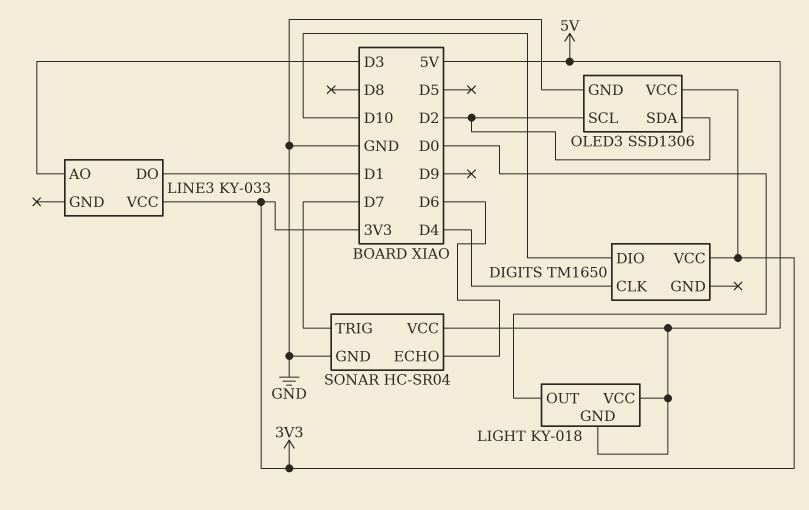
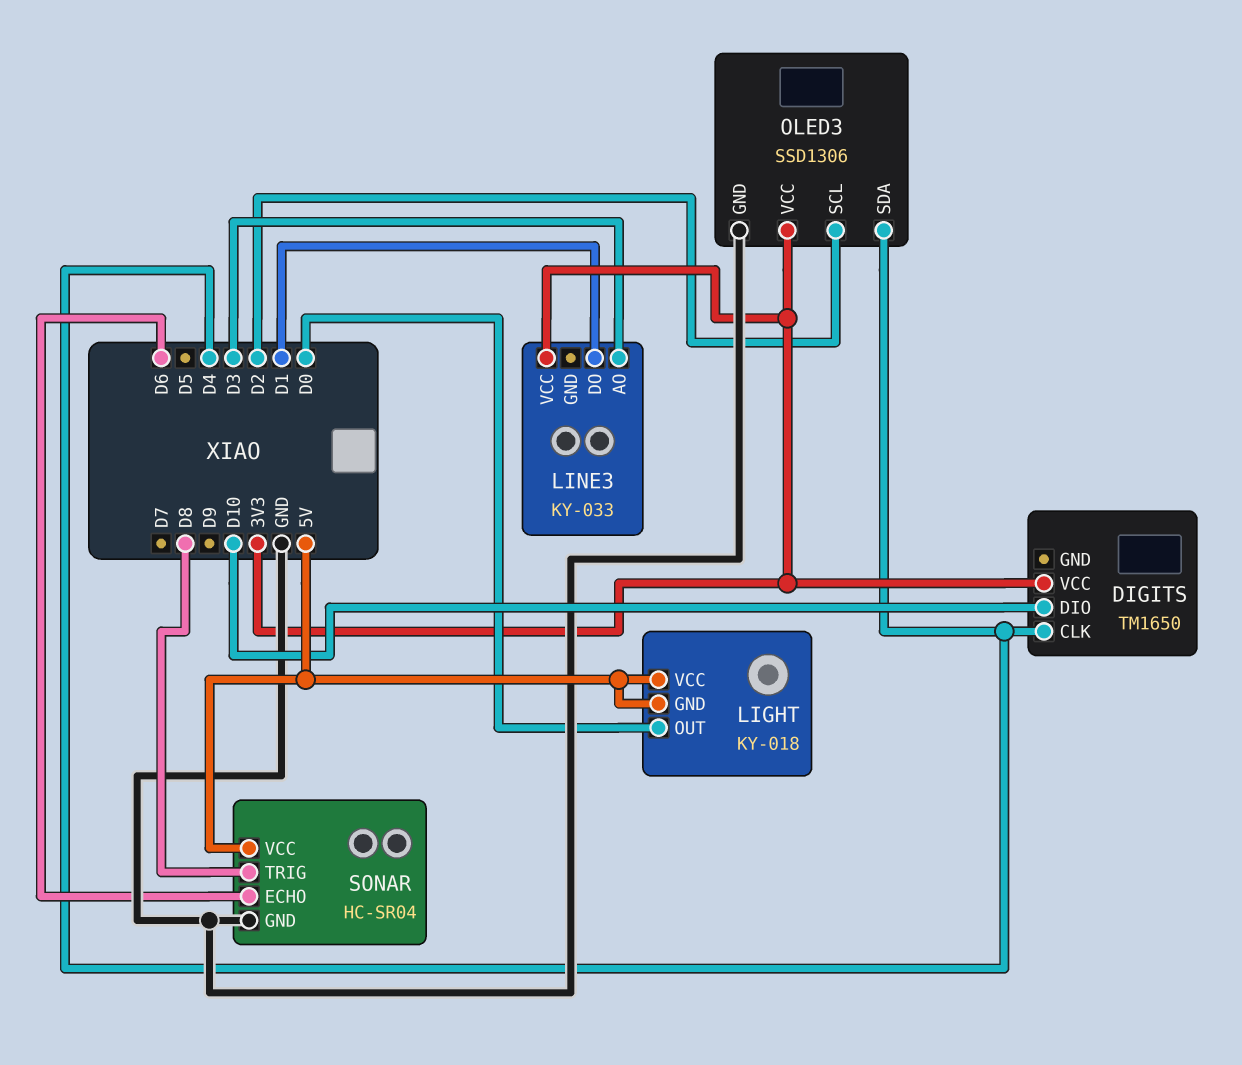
OLED3 pin SDA: D2 -> D4
SONAR pin TRIG: D7 -> D8

